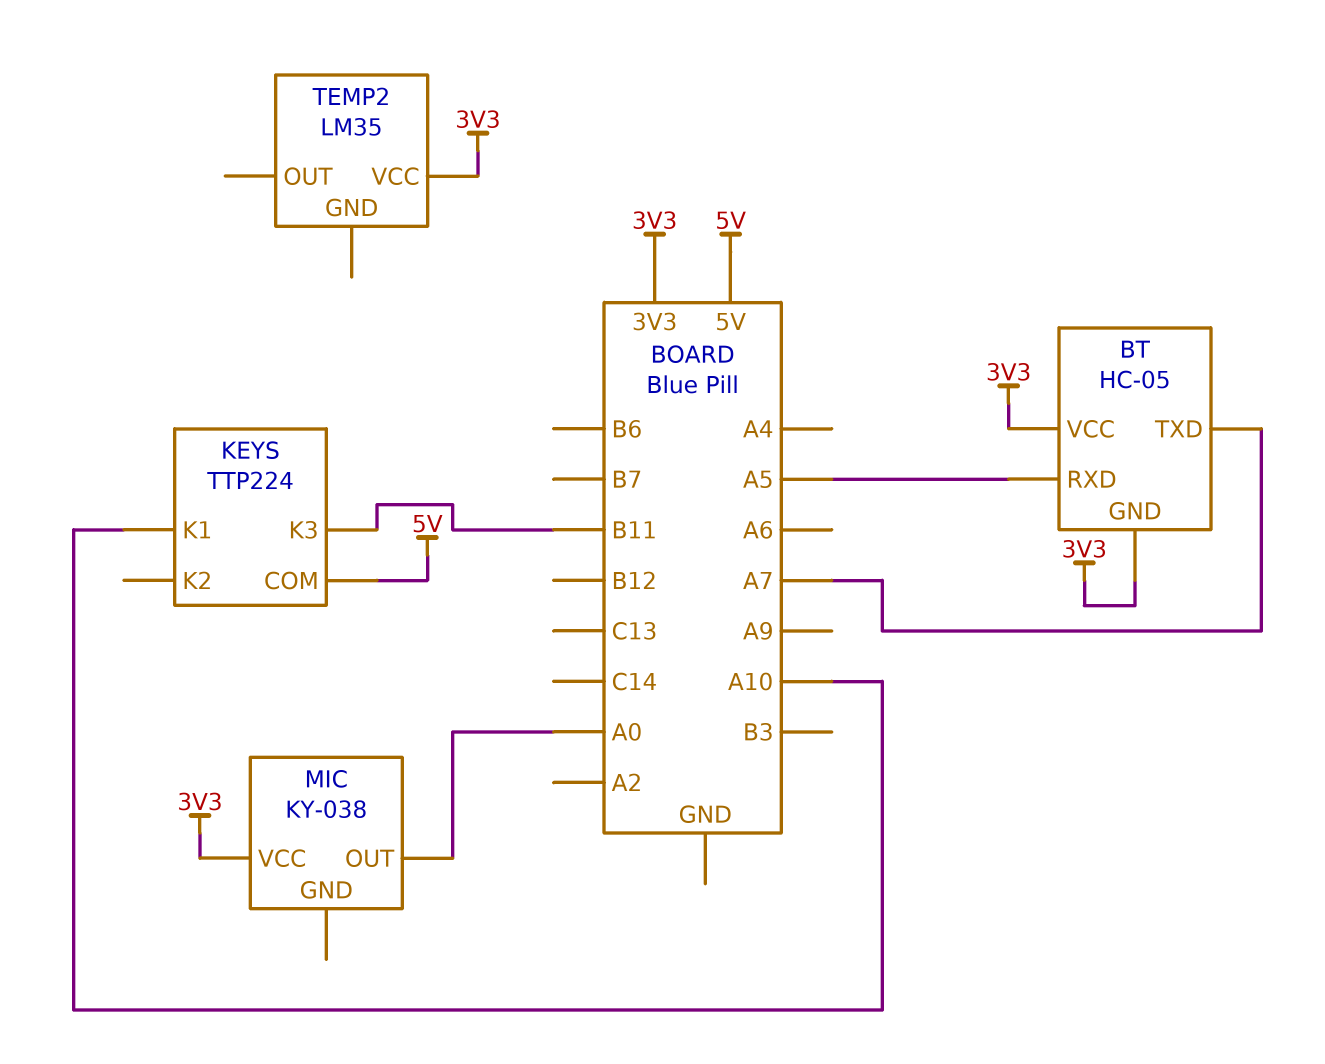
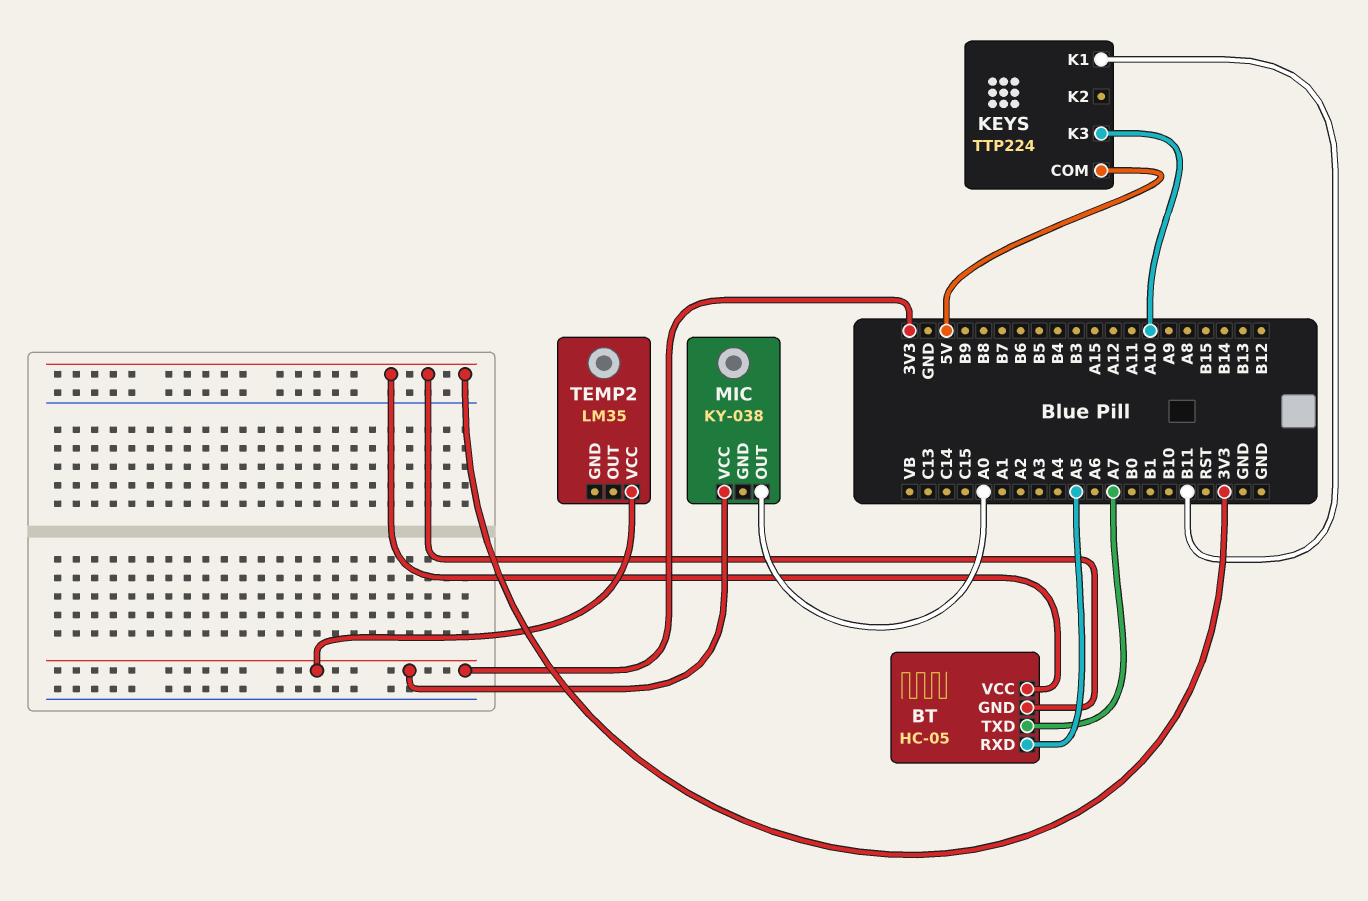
KEYS pin K1: A10 -> B11
KEYS pin K3: B11 -> A10

